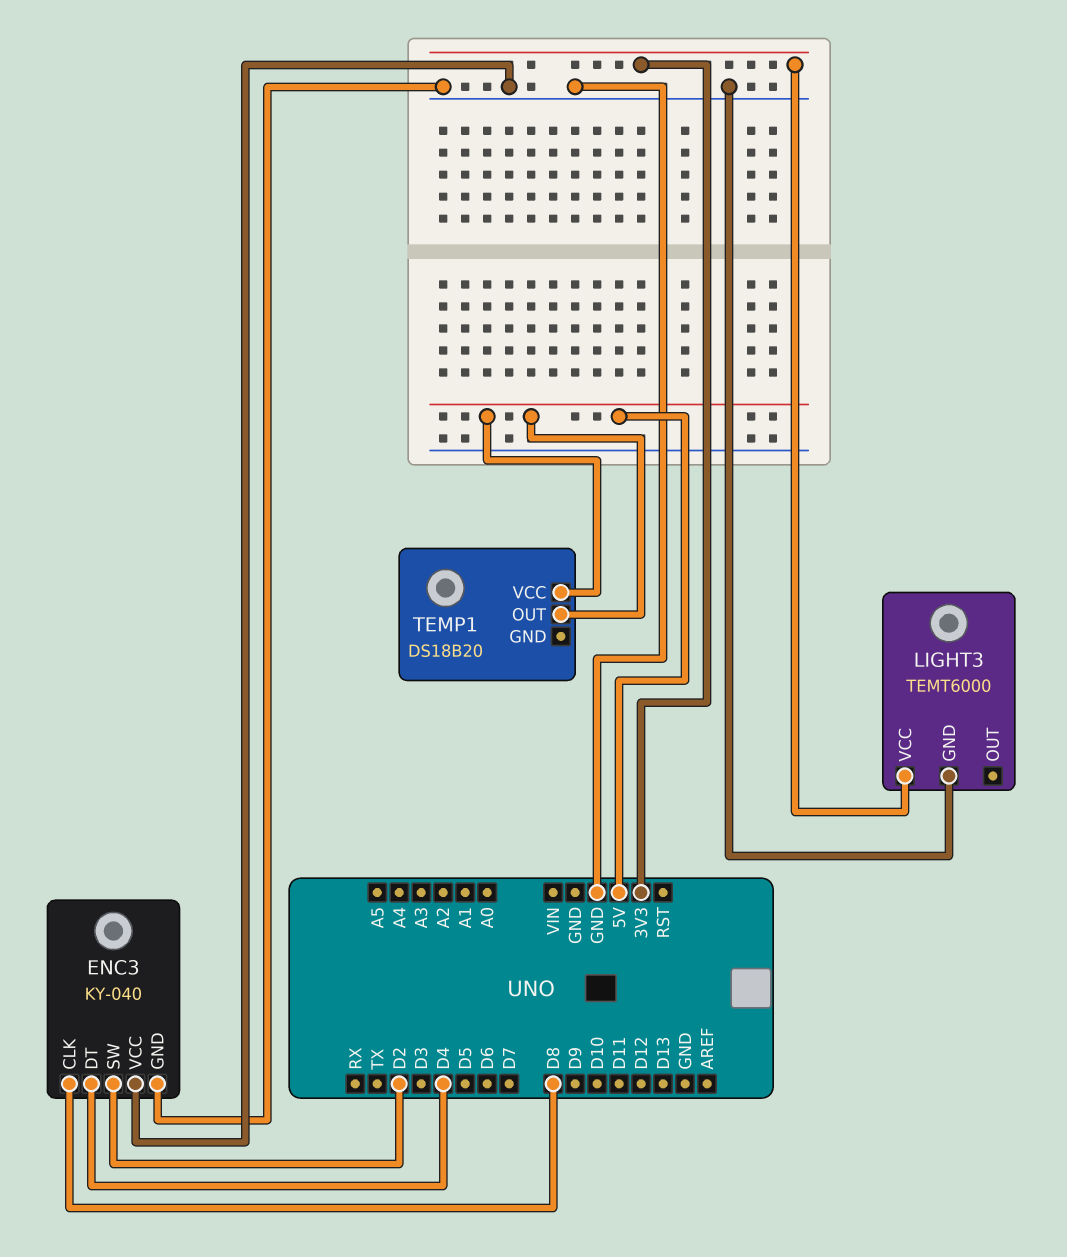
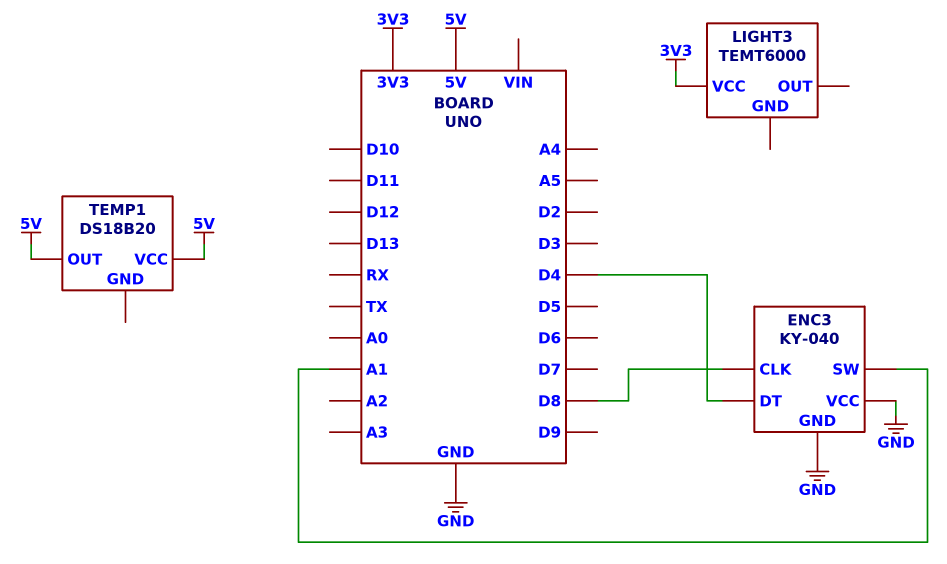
ENC3 pin SW: D2 -> A1
LIGHT3 pin GND: GND -> none

